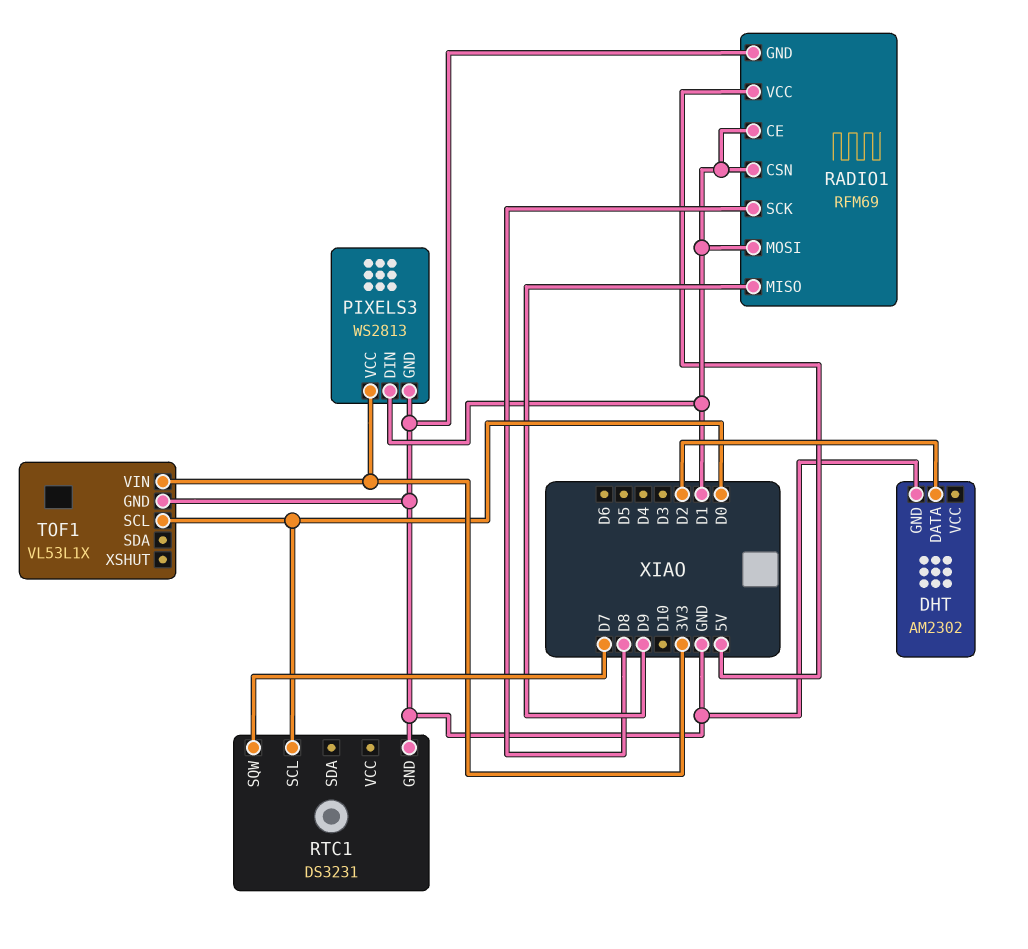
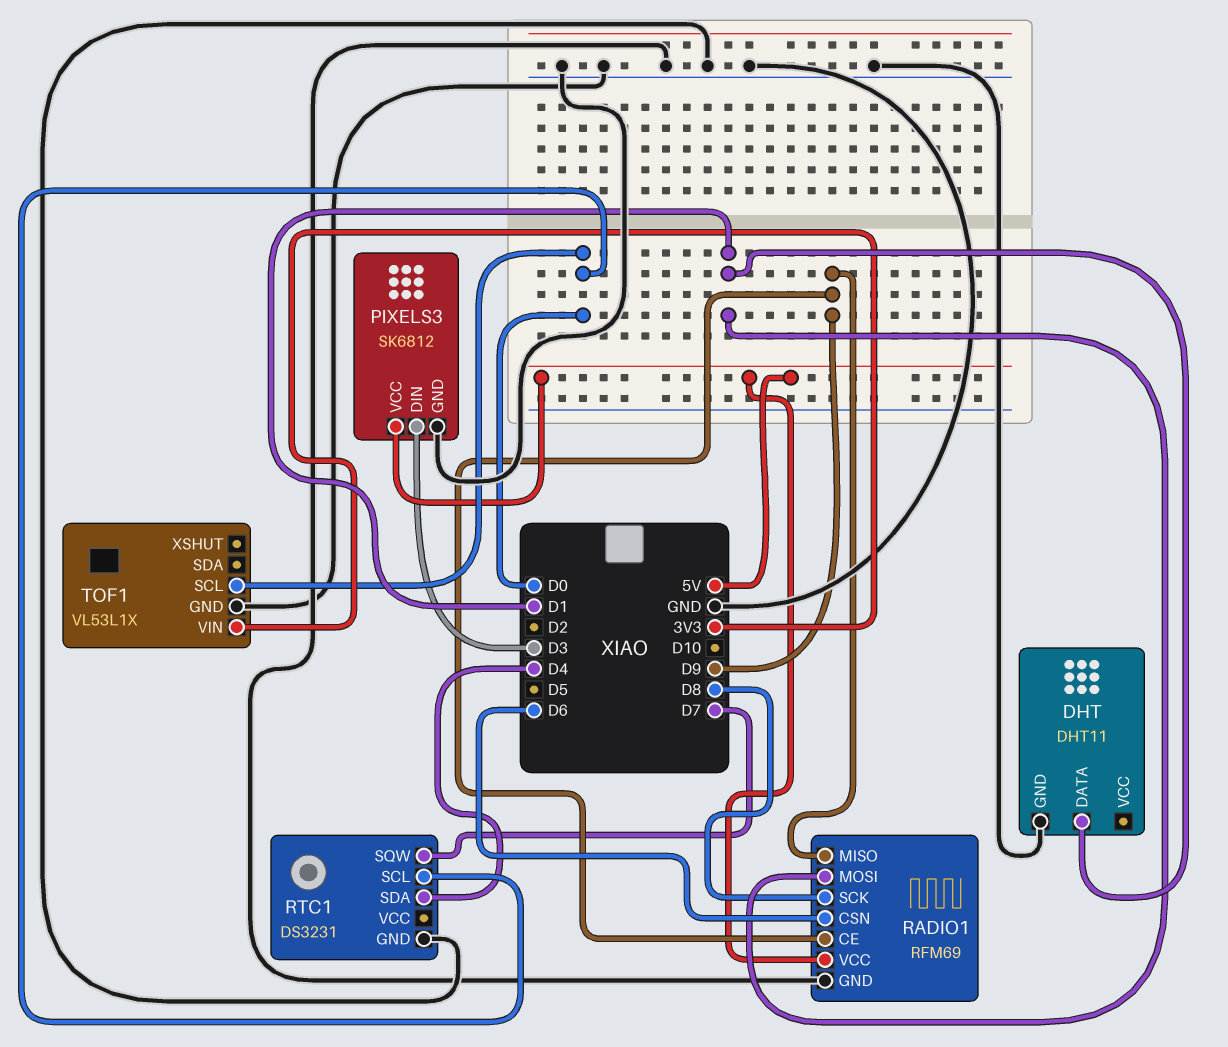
DHT: AM2302 -> DHT11
DHT pin DATA: D2 -> D1
PIXELS3: WS2813 -> SK6812
PIXELS3 pin DIN: D1 -> D3
PIXELS3 pin VCC: 3V3 -> 5V
RADIO1 pin CE: D1 -> D9
RADIO1 pin CSN: D1 -> D6
RTC1 pin SDA: none -> D4

